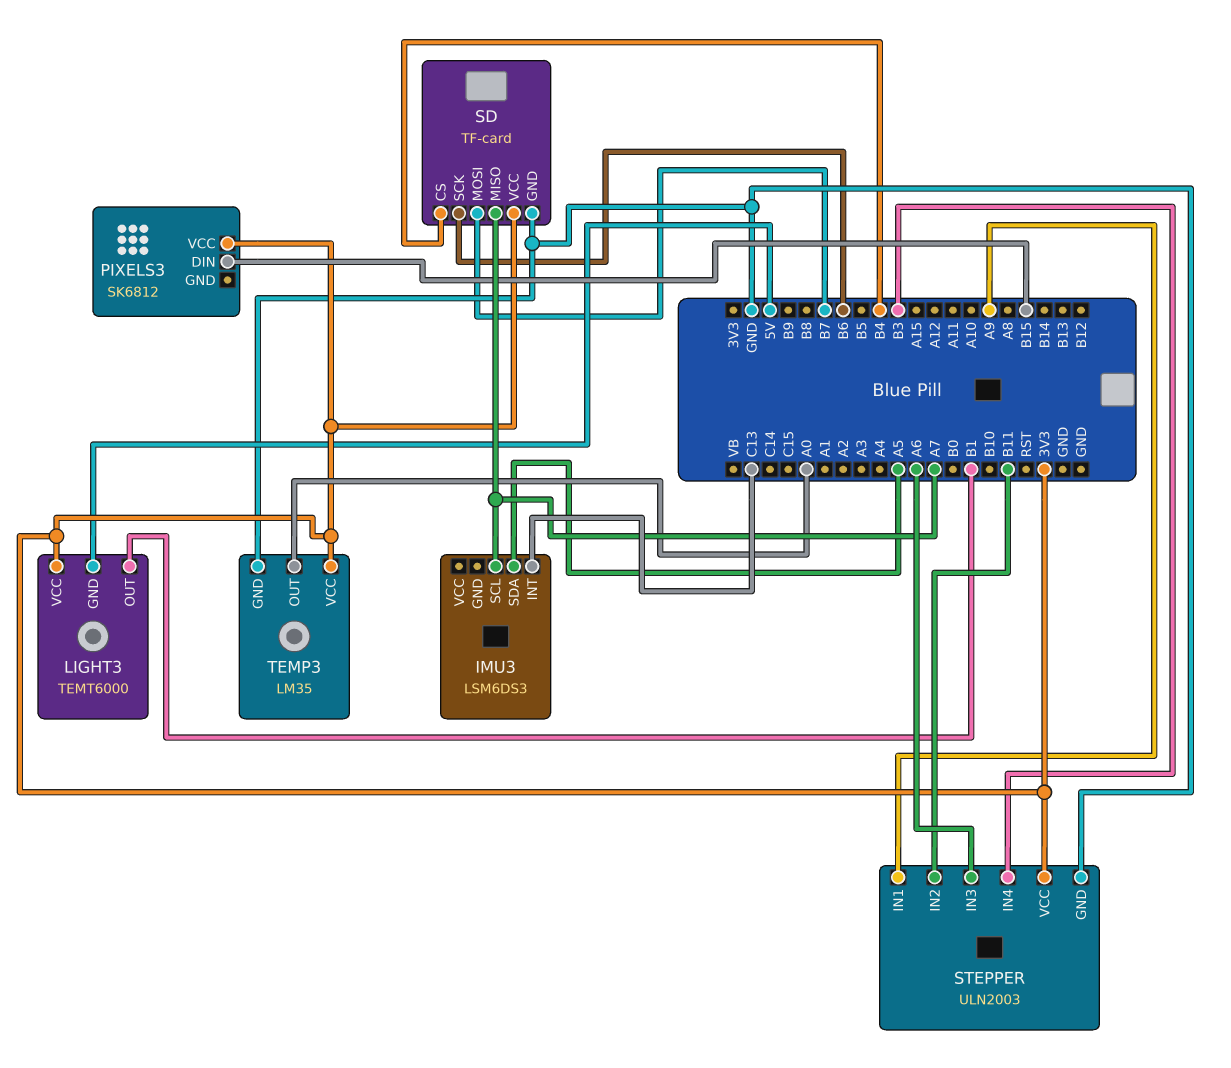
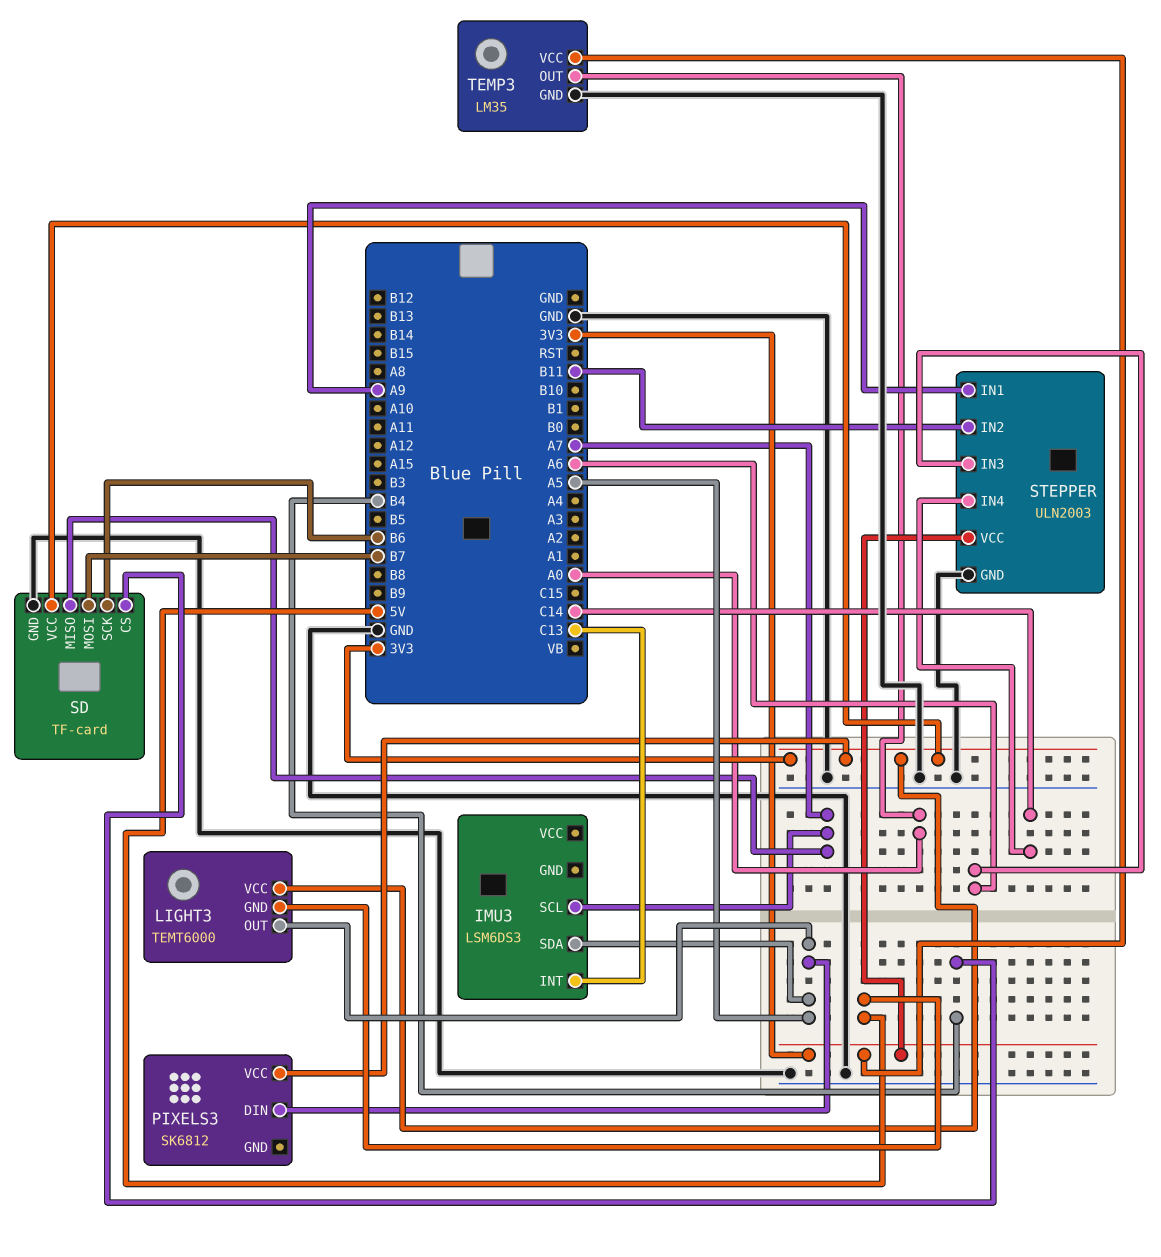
LIGHT3 pin OUT: B1 -> A5
PIXELS3 pin DIN: B15 -> A5
STEPPER pin IN4: B3 -> C14

